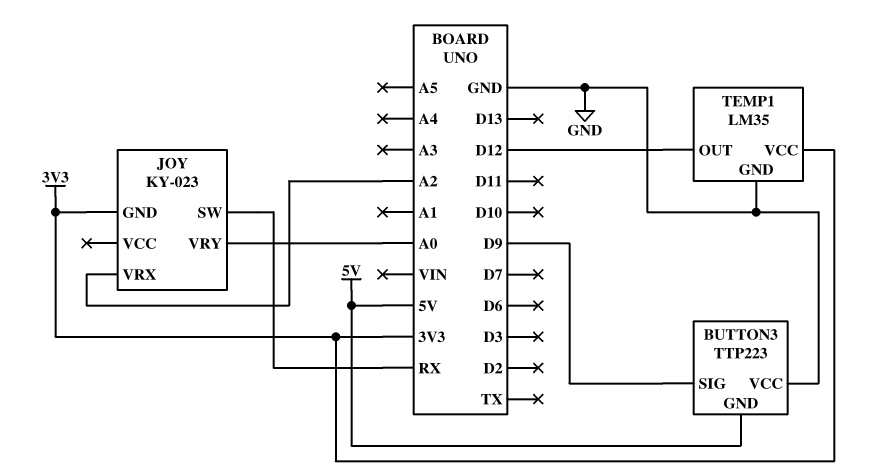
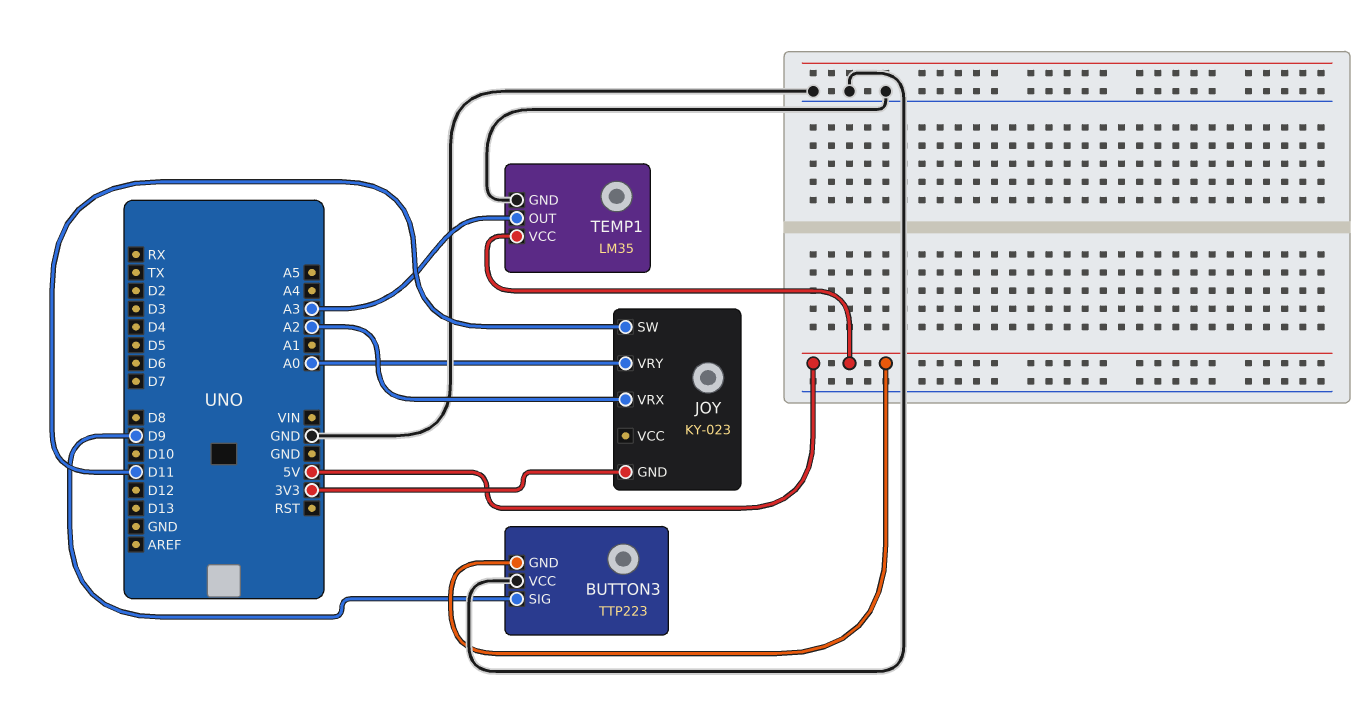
JOY pin SW: RX -> D11
TEMP1 pin OUT: D12 -> A3
TEMP1 pin VCC: 3V3 -> 5V

